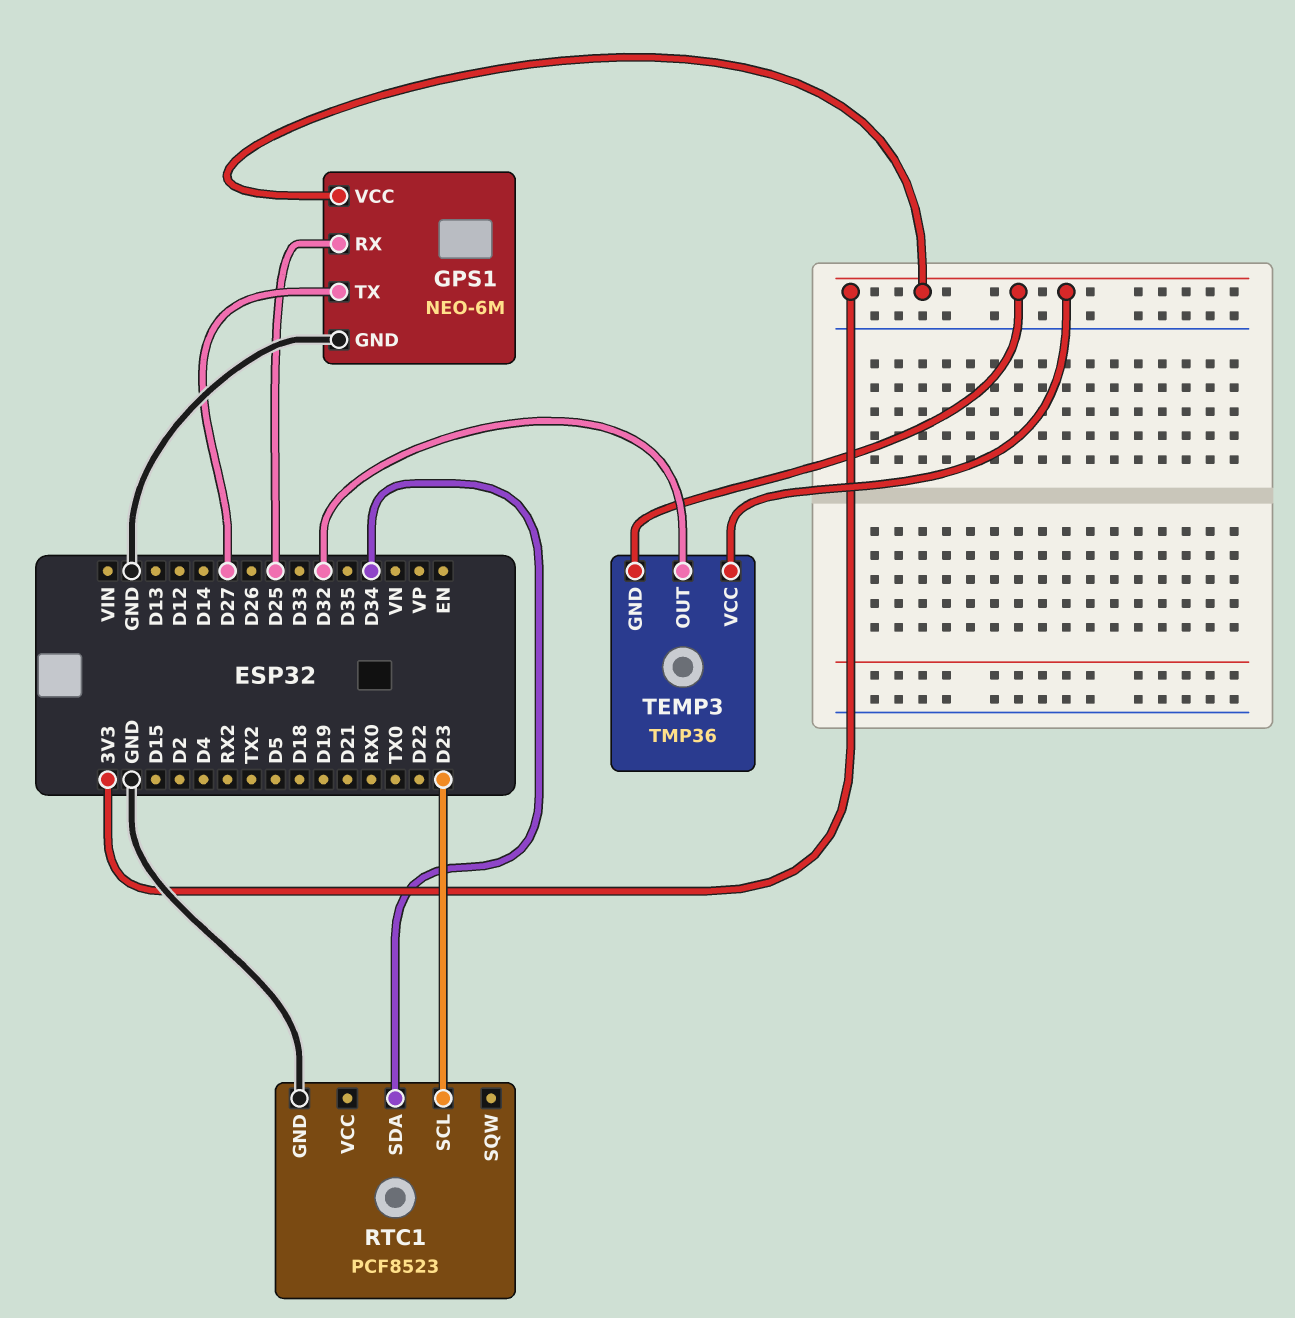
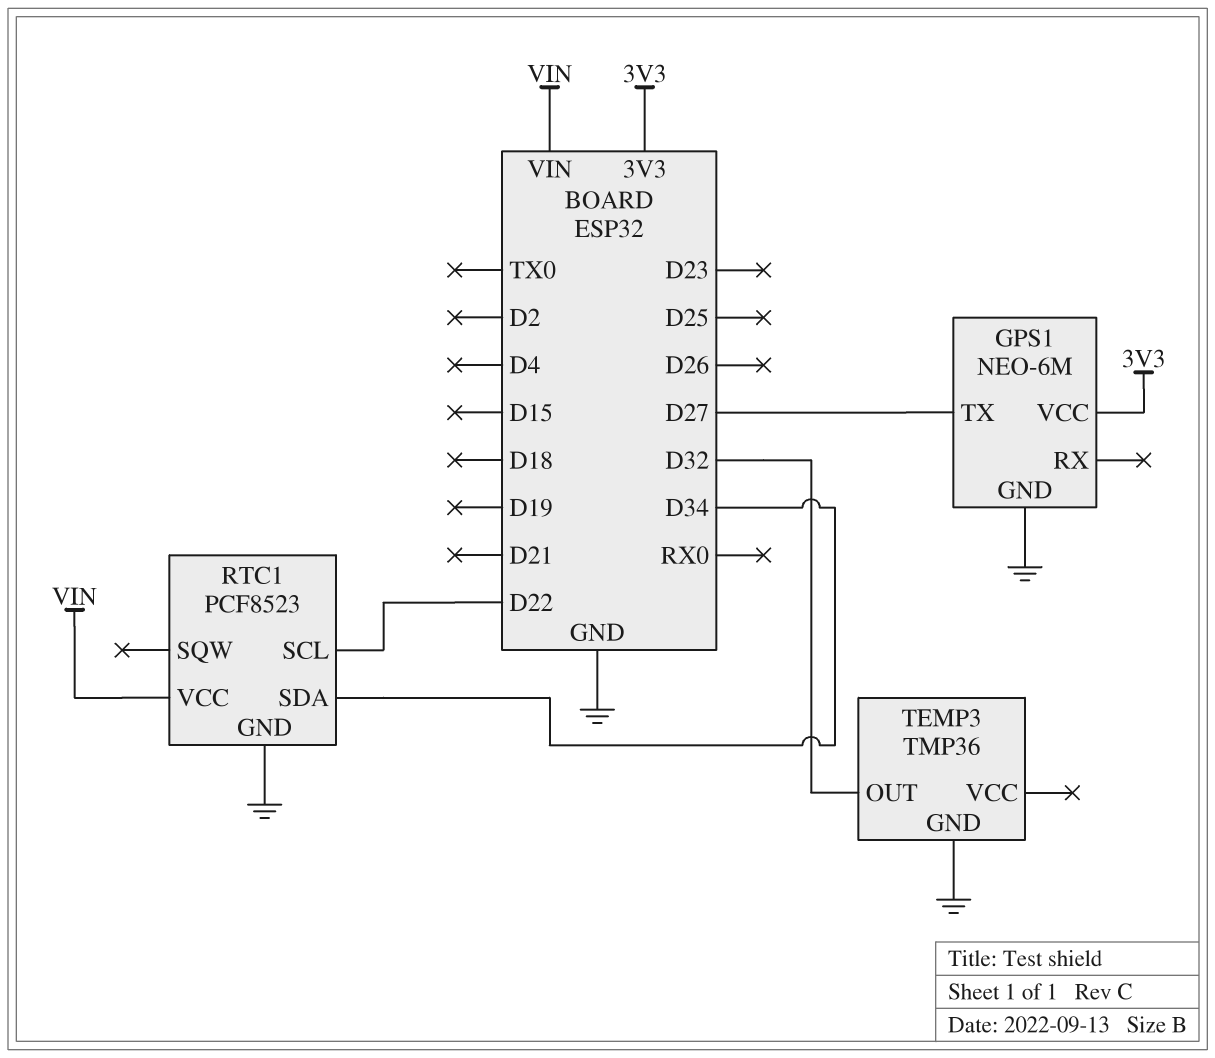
GPS1 pin RX: D25 -> none
RTC1 pin SCL: D23 -> D22
RTC1 pin VCC: none -> VIN
TEMP3 pin GND: 3V3 -> GND
TEMP3 pin VCC: 3V3 -> none

